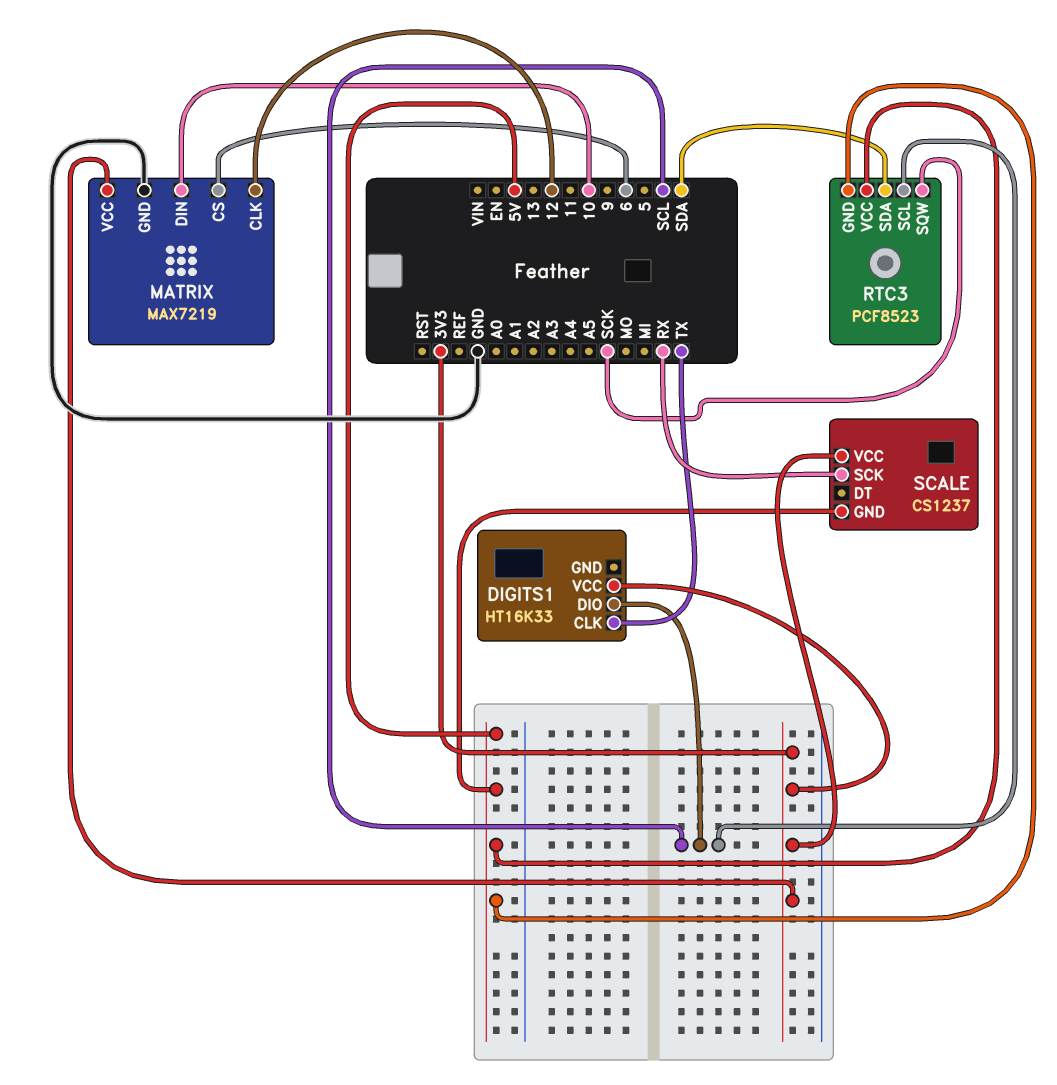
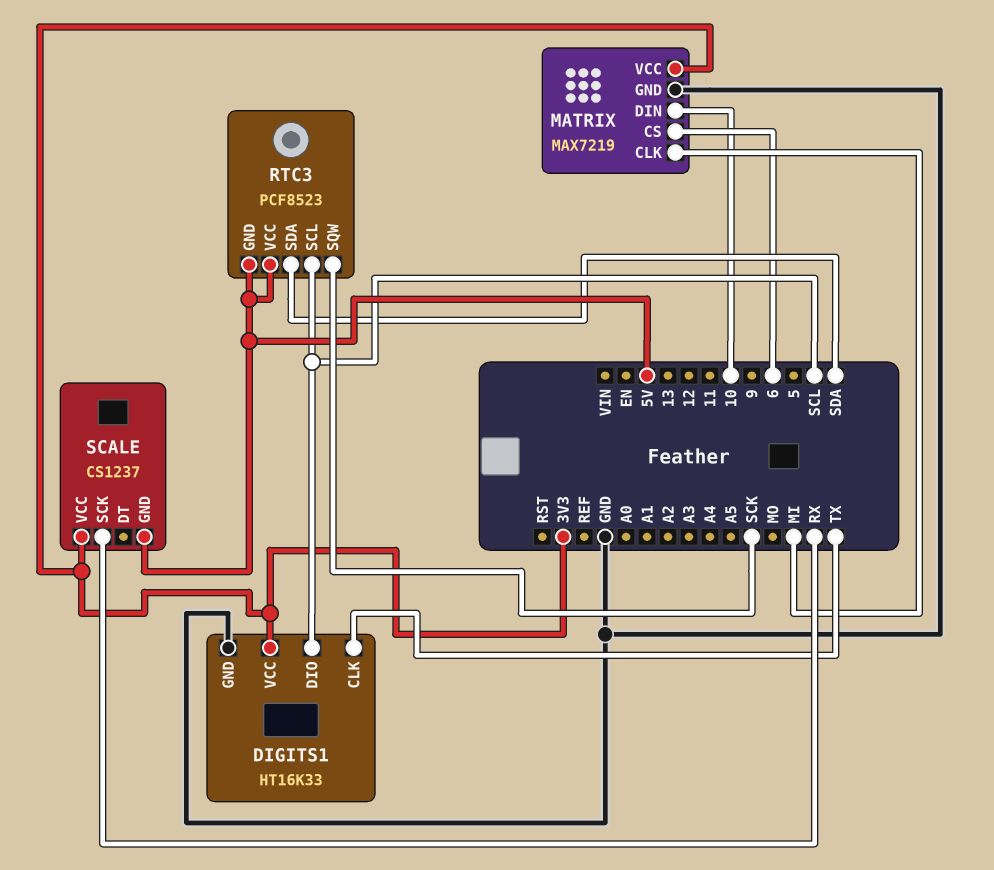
DIGITS1 pin GND: none -> GND
MATRIX pin CLK: 12 -> MI

